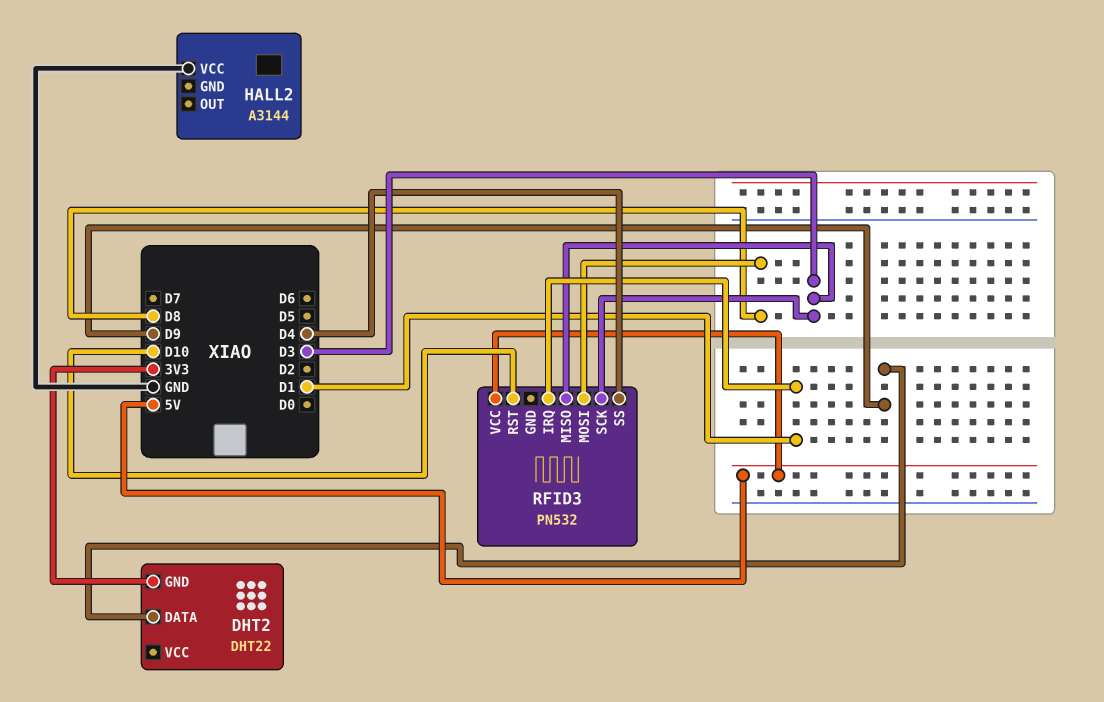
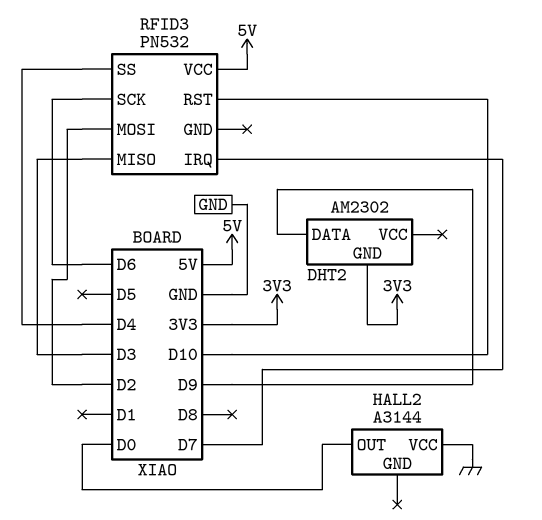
DHT2: DHT22 -> AM2302
HALL2 pin OUT: none -> D0
RFID3 pin IRQ: D1 -> D7
RFID3 pin MOSI: D8 -> D2
RFID3 pin SCK: D3 -> D6

